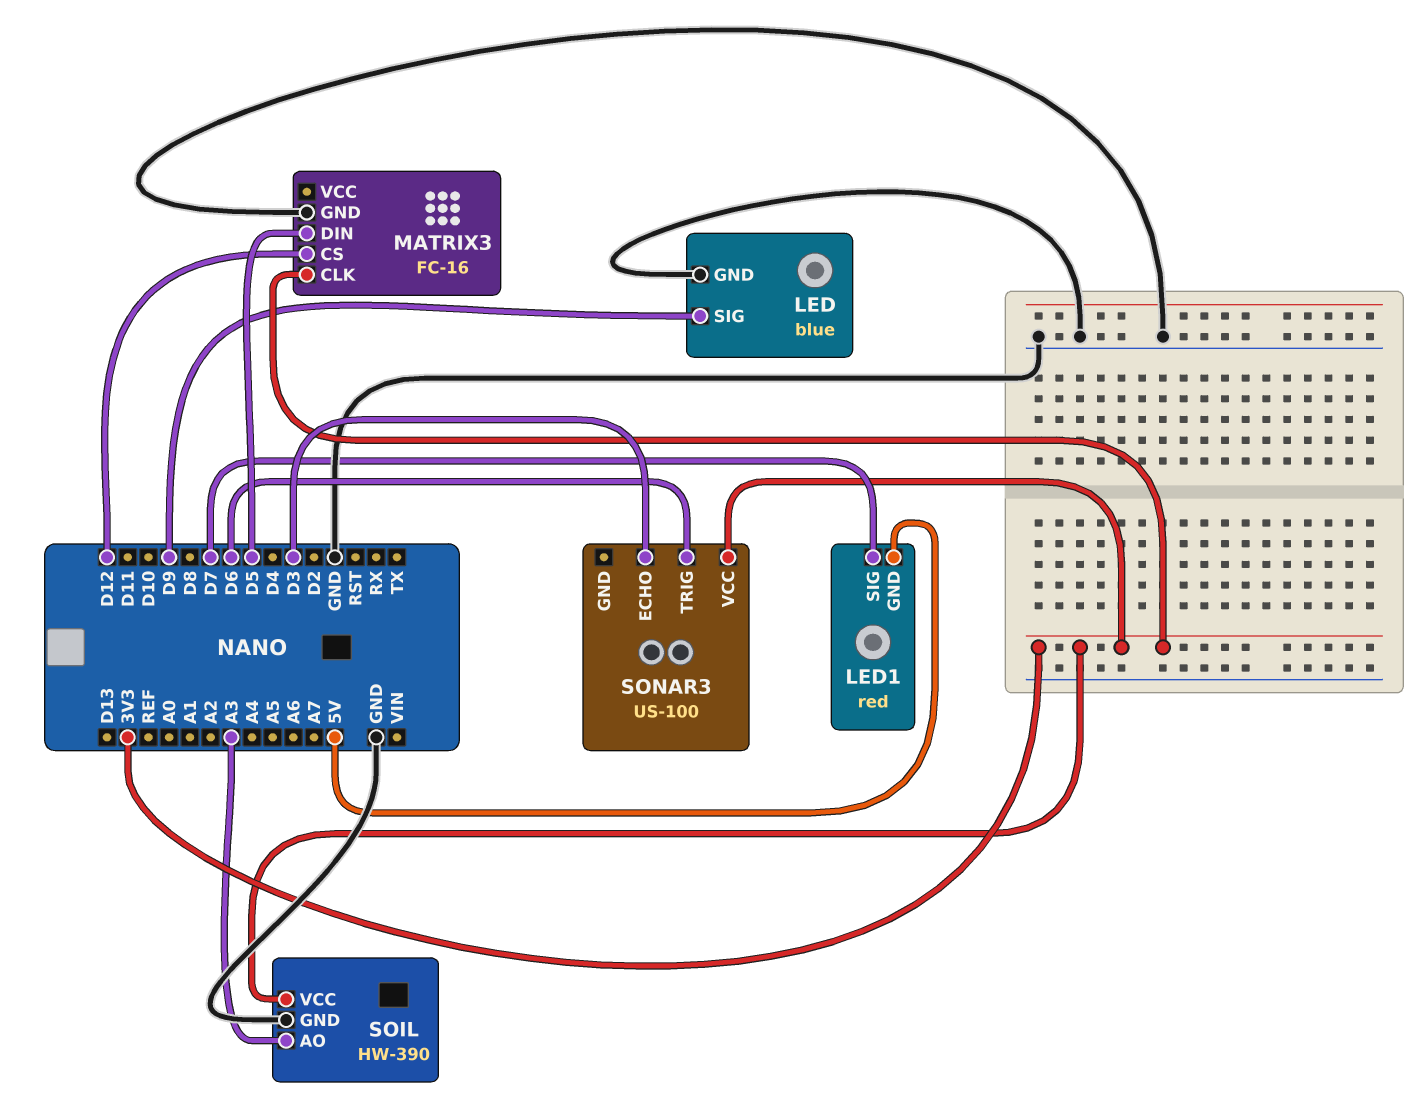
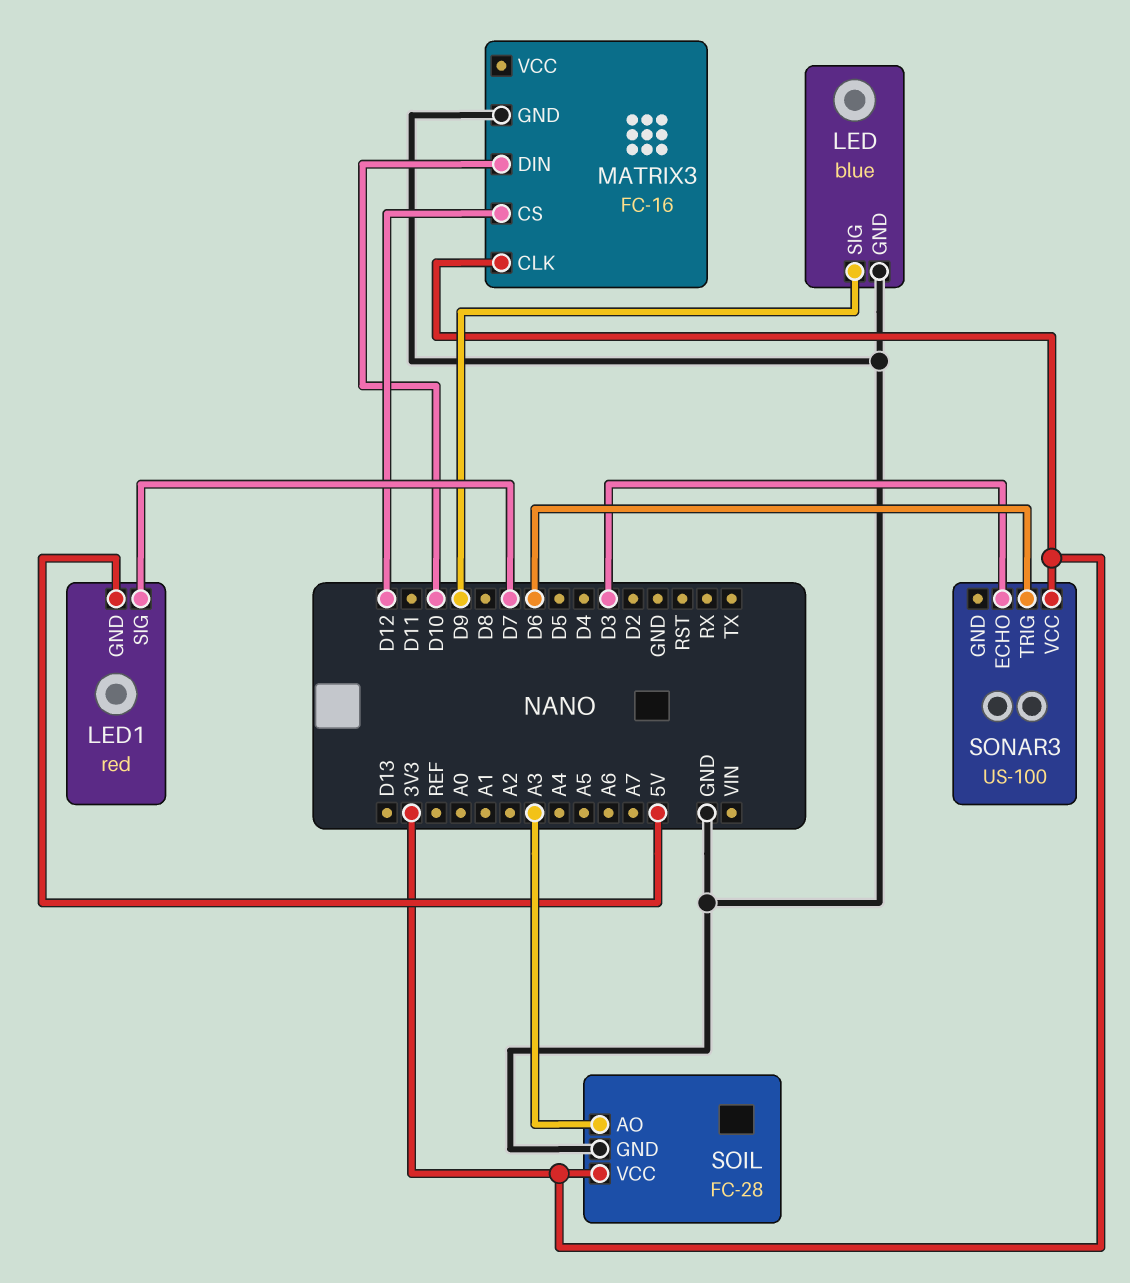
MATRIX3 pin DIN: D5 -> D10
SOIL: HW-390 -> FC-28

